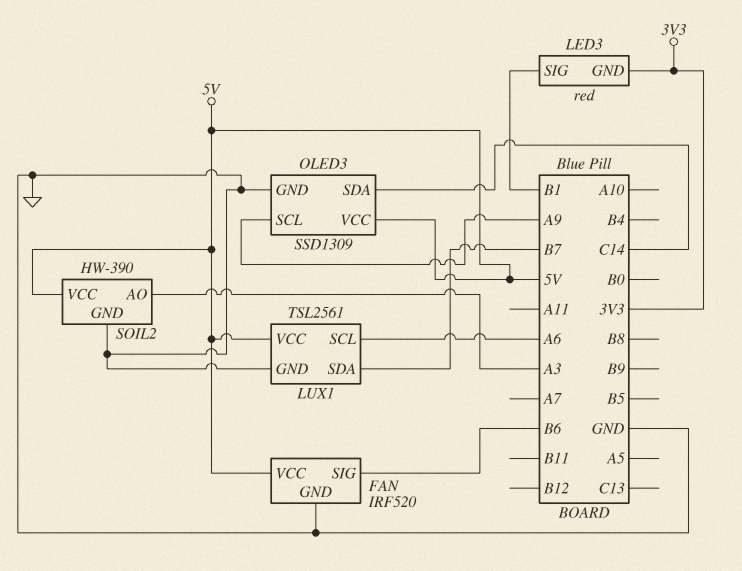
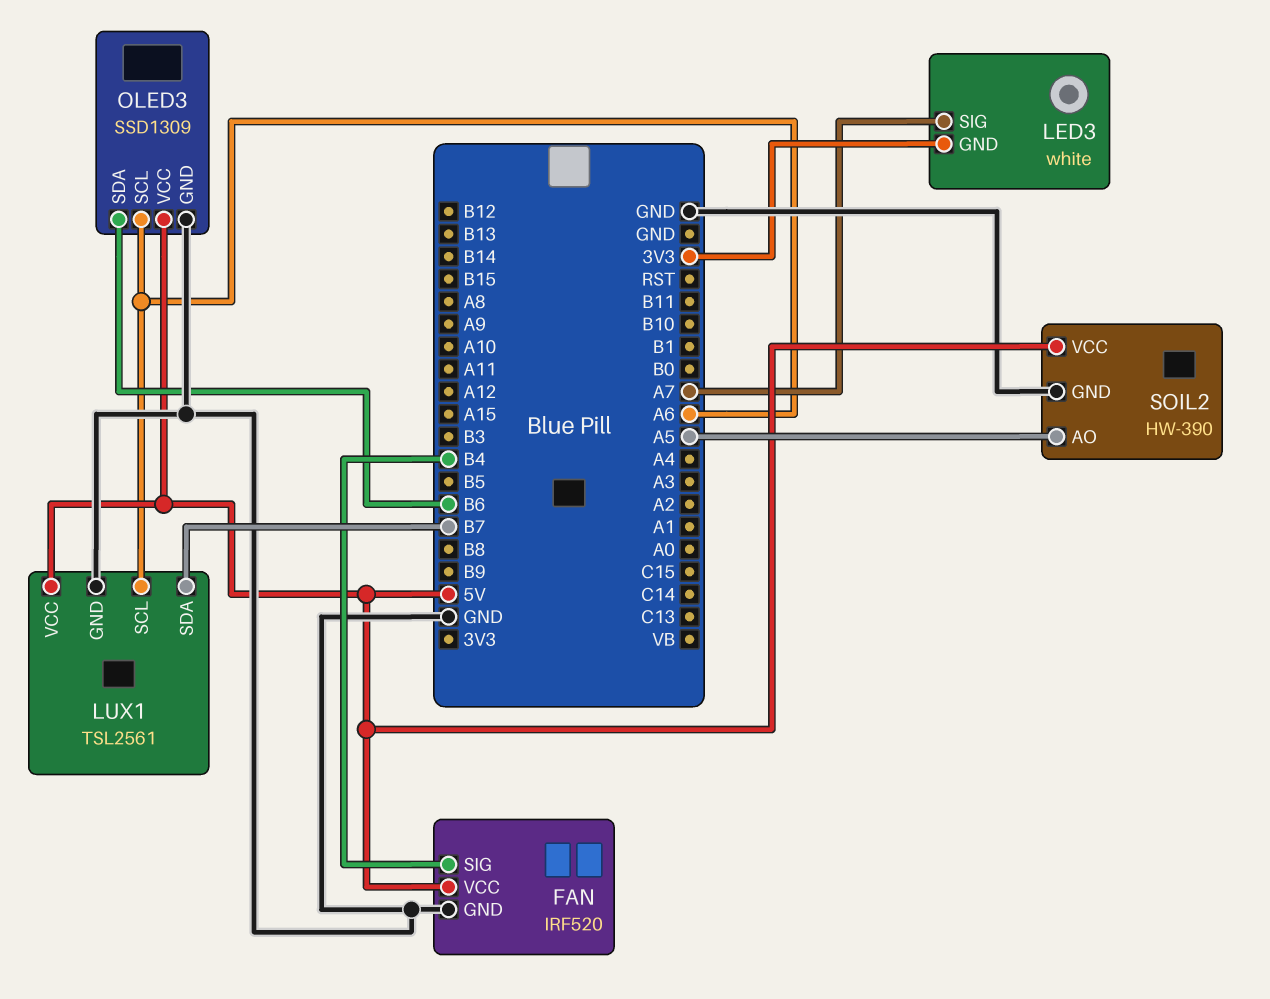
FAN pin SIG: B6 -> B4
LED3: red -> white
LED3 pin SIG: B1 -> A7
OLED3 pin SCL: A9 -> A6
OLED3 pin SDA: C14 -> B6
SOIL2 pin AO: A3 -> A5

